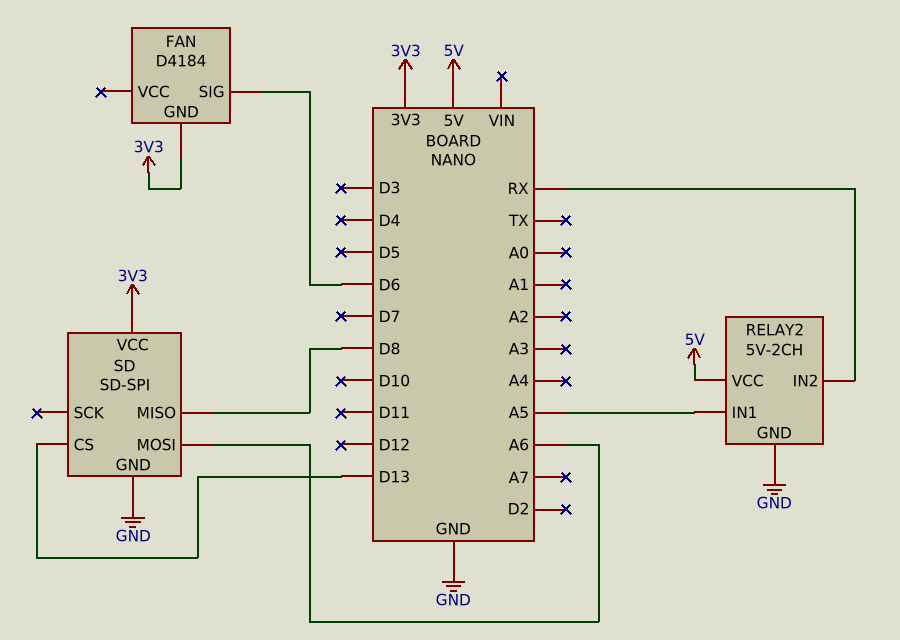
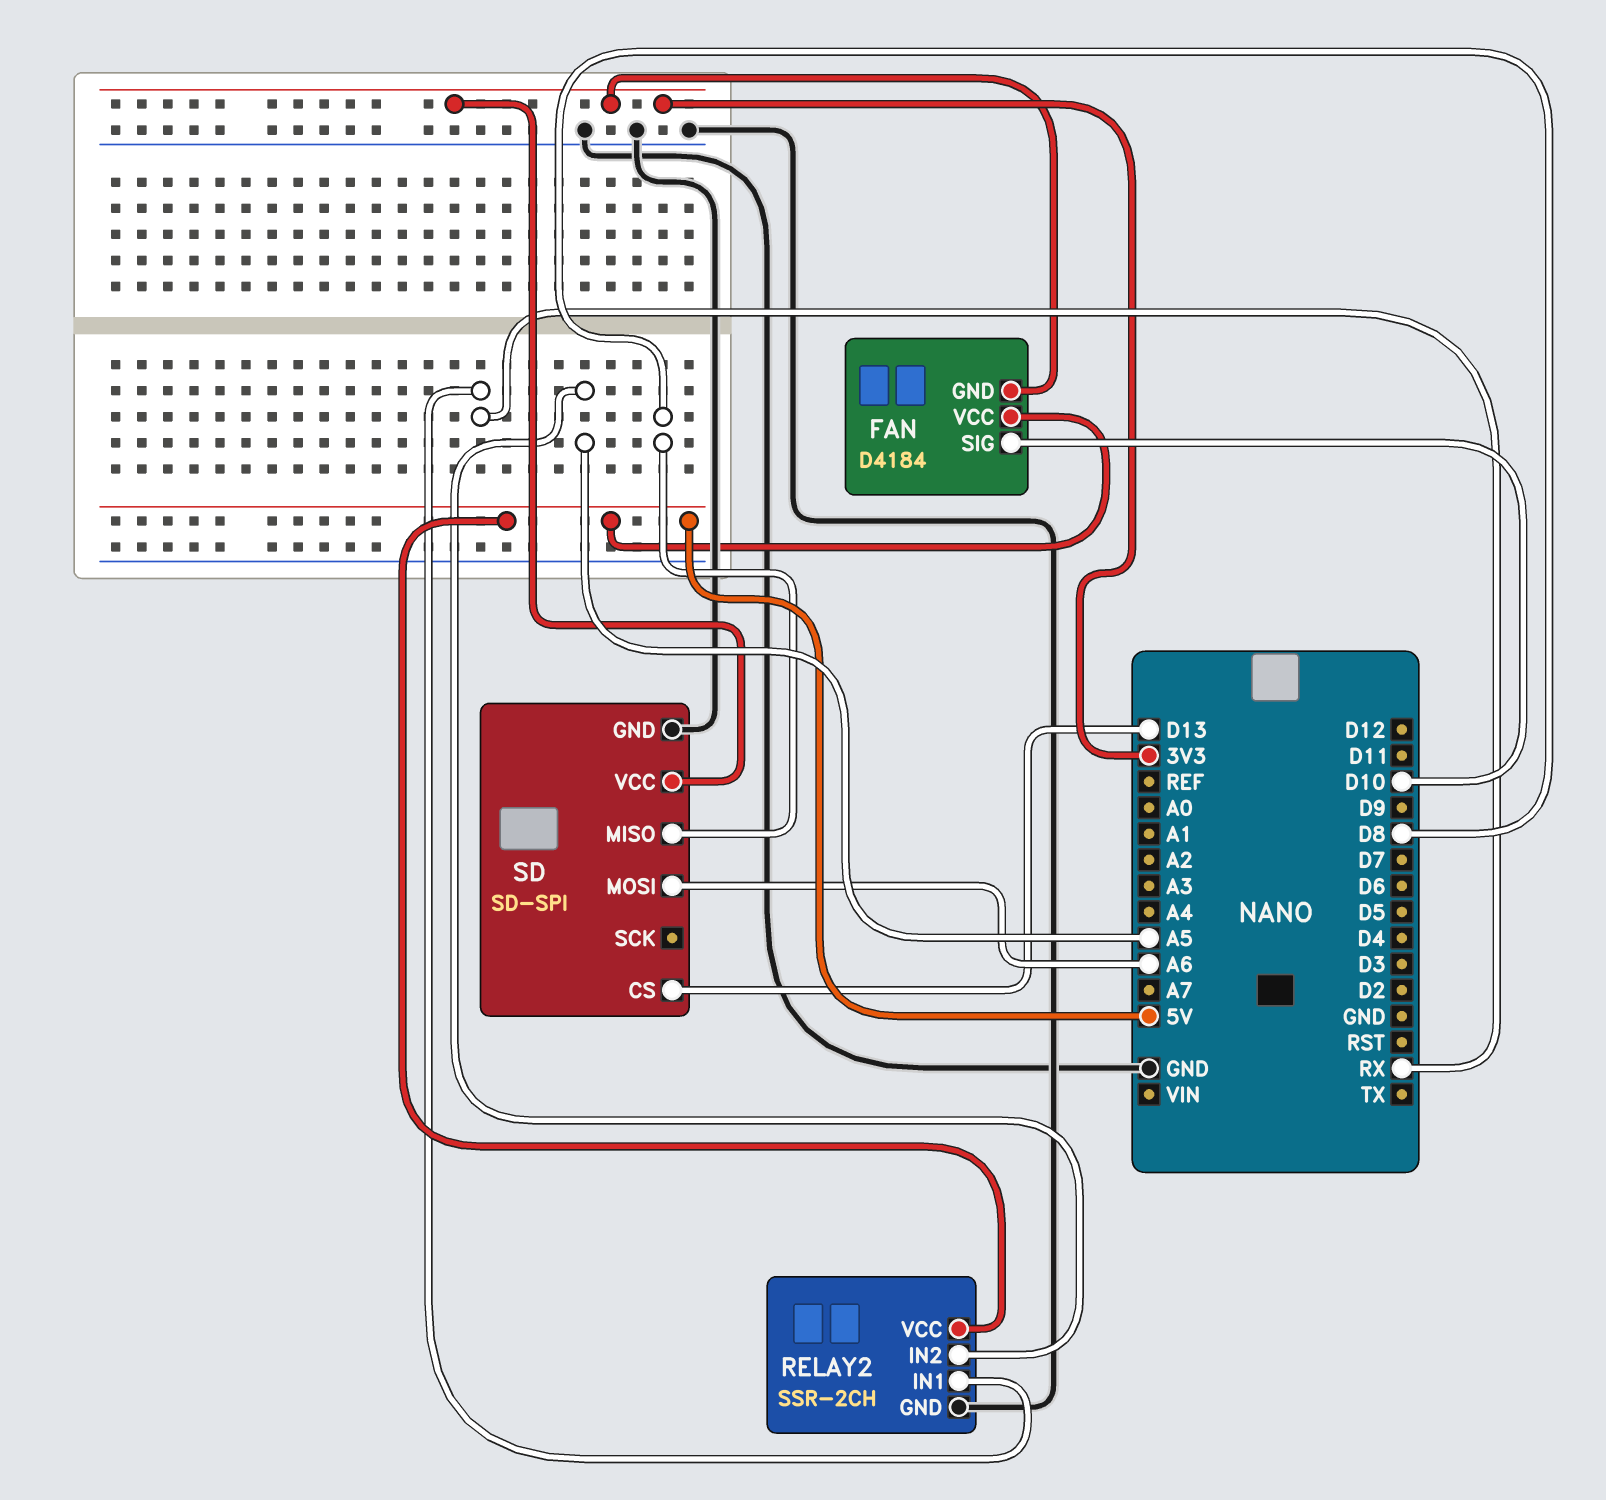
FAN pin SIG: D6 -> D10
FAN pin VCC: none -> 5V
RELAY2: 5V-2CH -> SSR-2CH
RELAY2 pin IN1: A5 -> RX
RELAY2 pin IN2: RX -> A5

